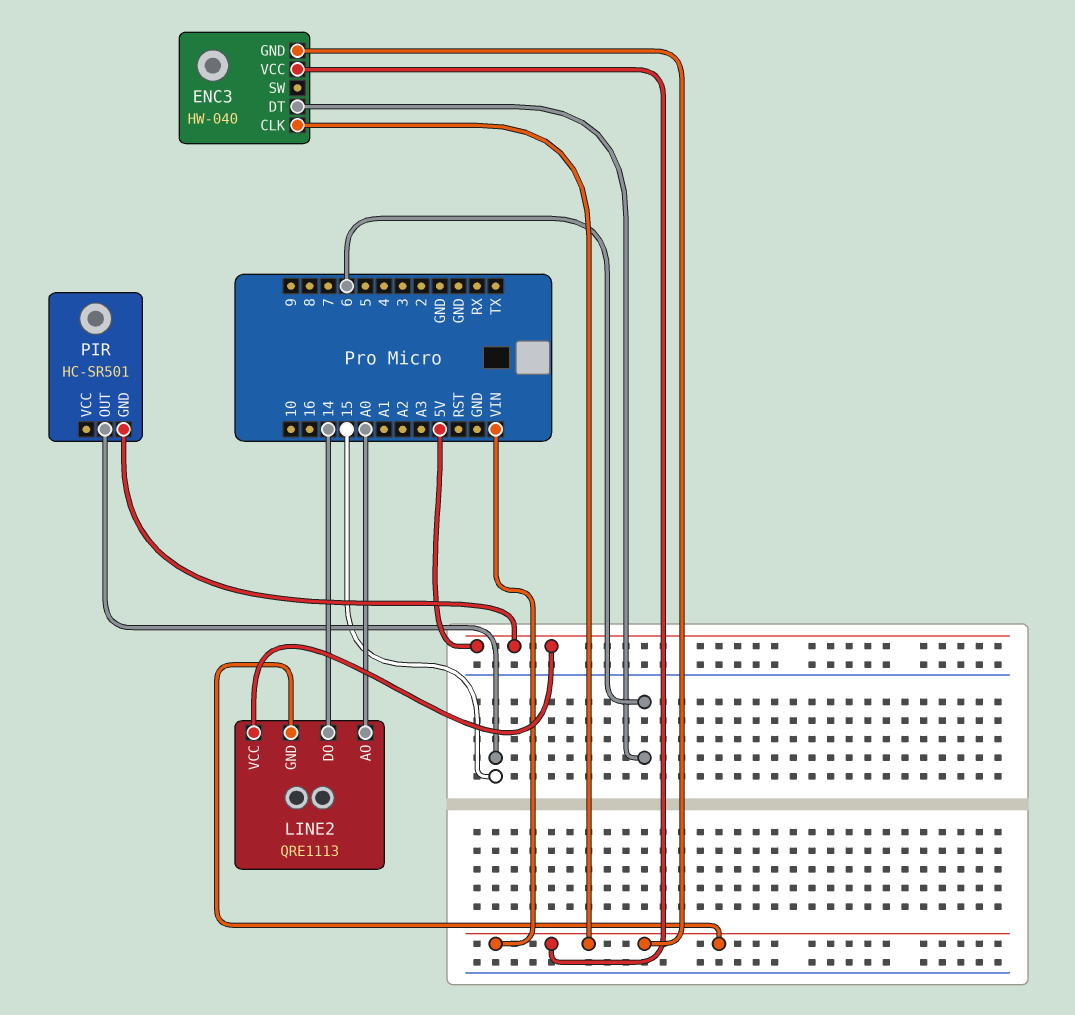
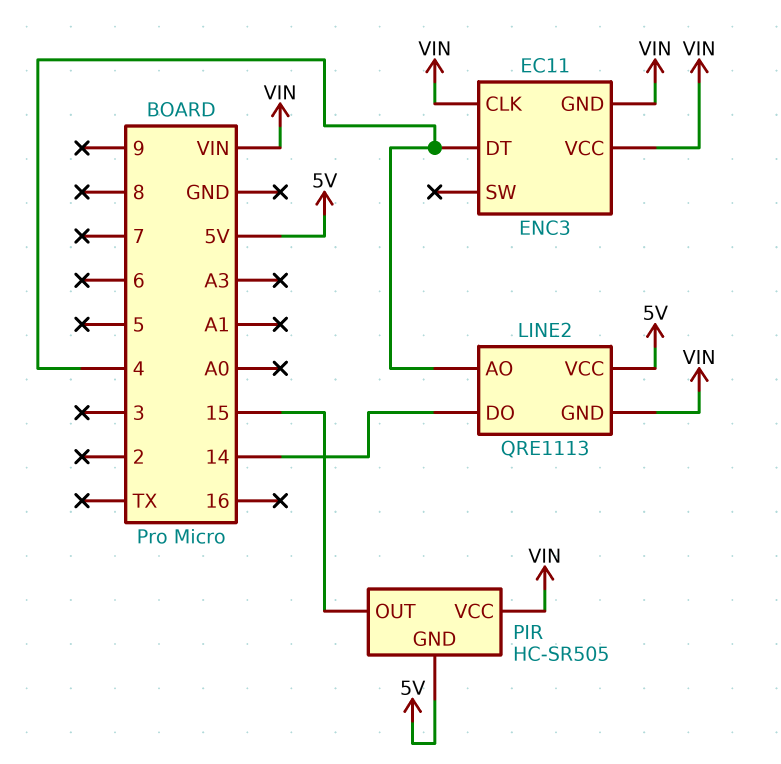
ENC3: HW-040 -> EC11
ENC3 pin DT: 6 -> 4
LINE2 pin AO: A0 -> 4
PIR: HC-SR501 -> HC-SR505
PIR pin VCC: none -> VIN

